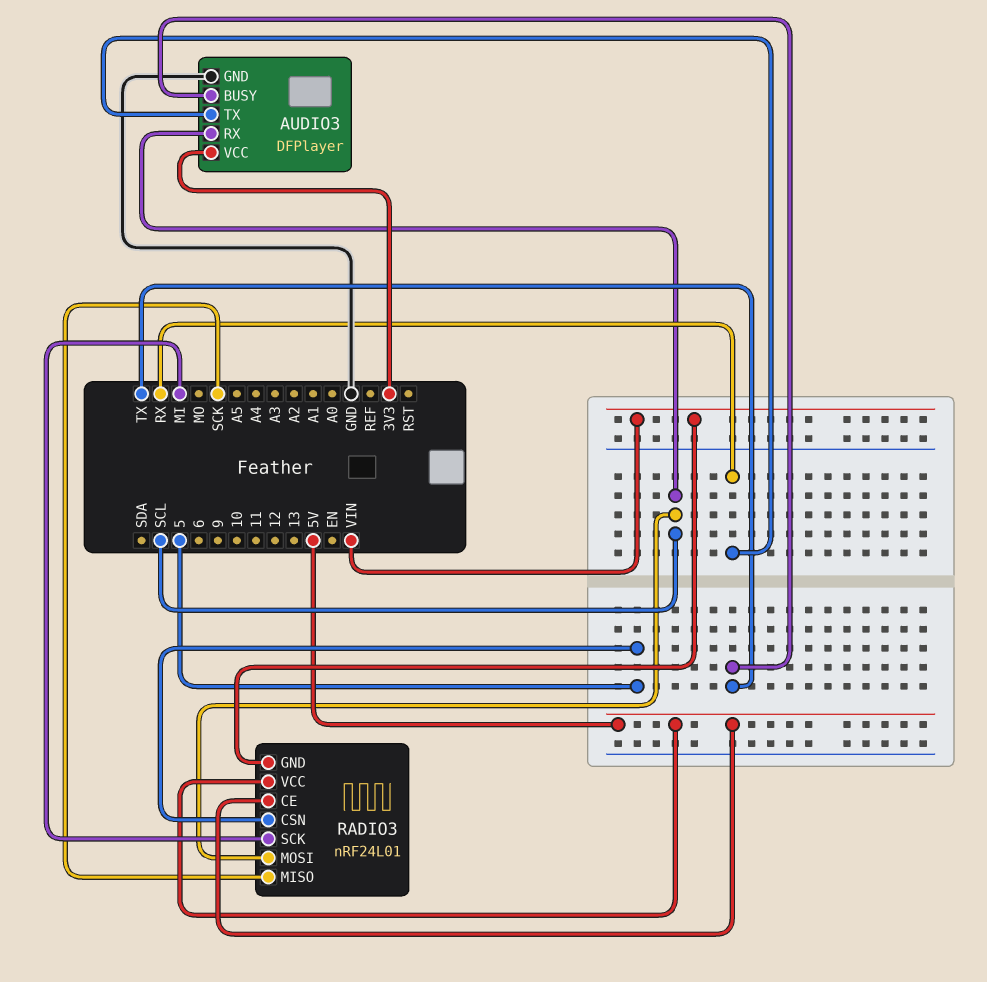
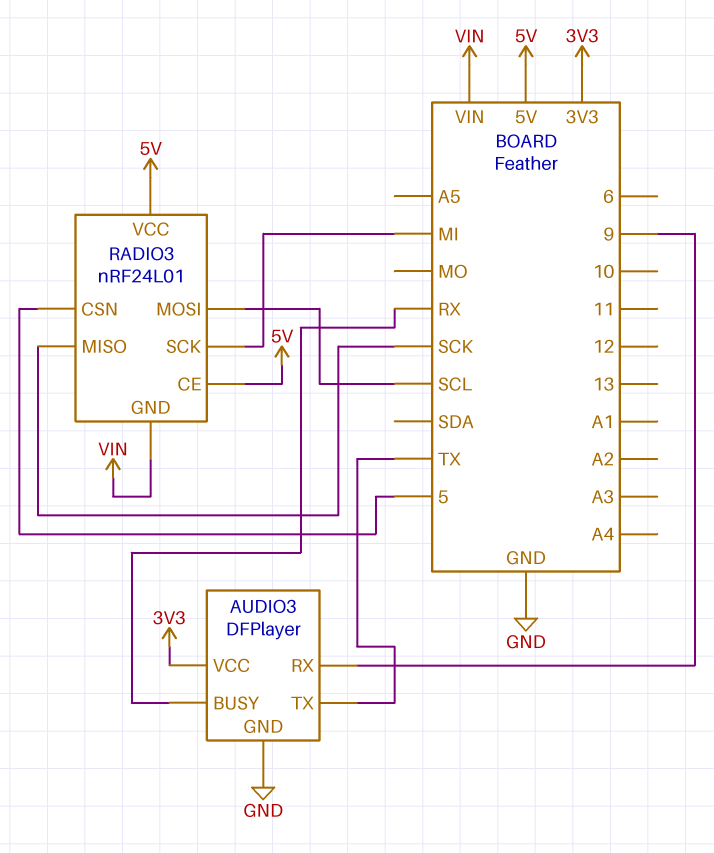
AUDIO3 pin BUSY: TX -> RX
AUDIO3 pin RX: SCL -> 9
AUDIO3 pin TX: RX -> TX

